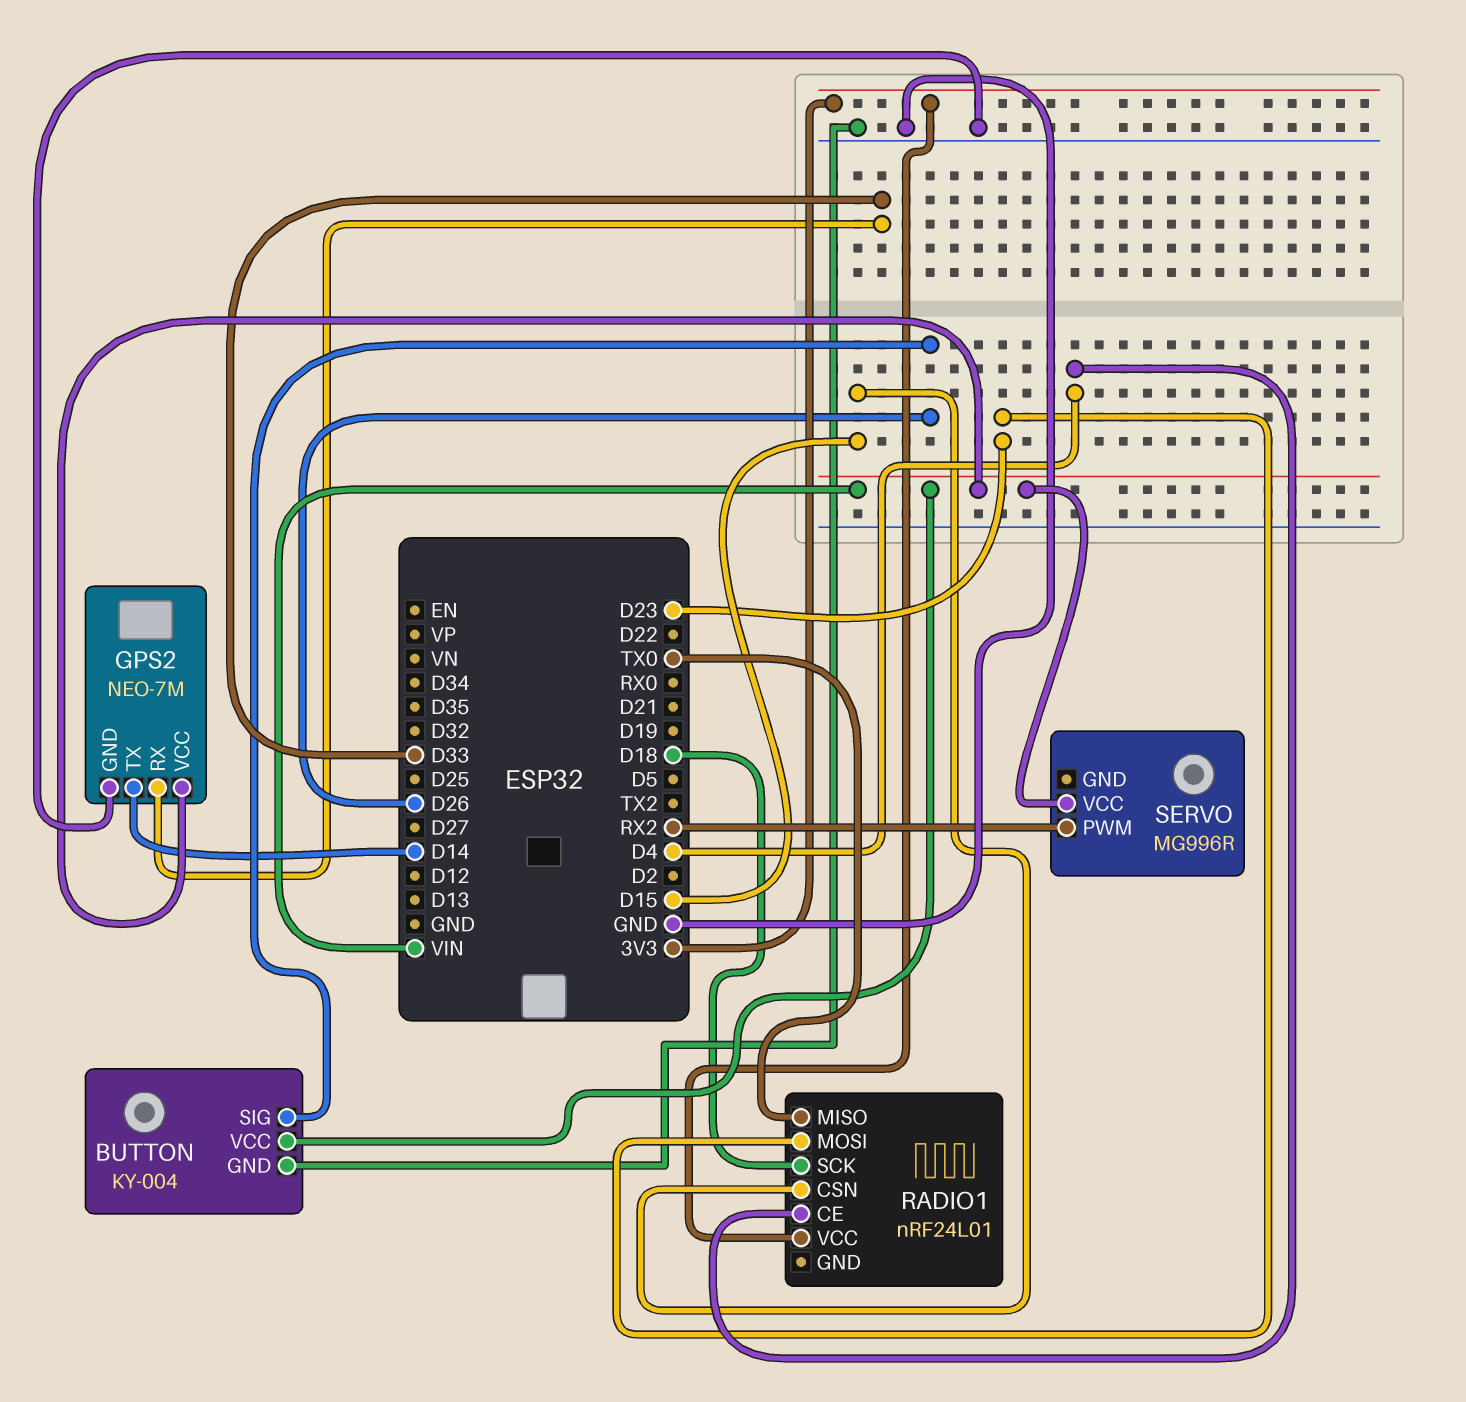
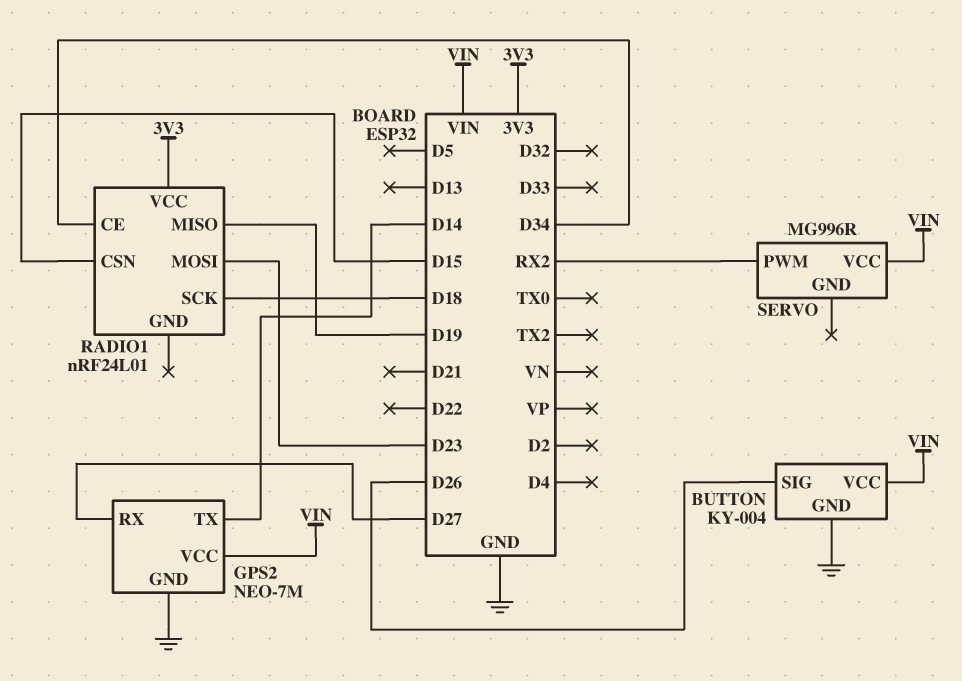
GPS2 pin RX: D33 -> D27
RADIO1 pin CE: D4 -> D34
RADIO1 pin MISO: TX0 -> D19

